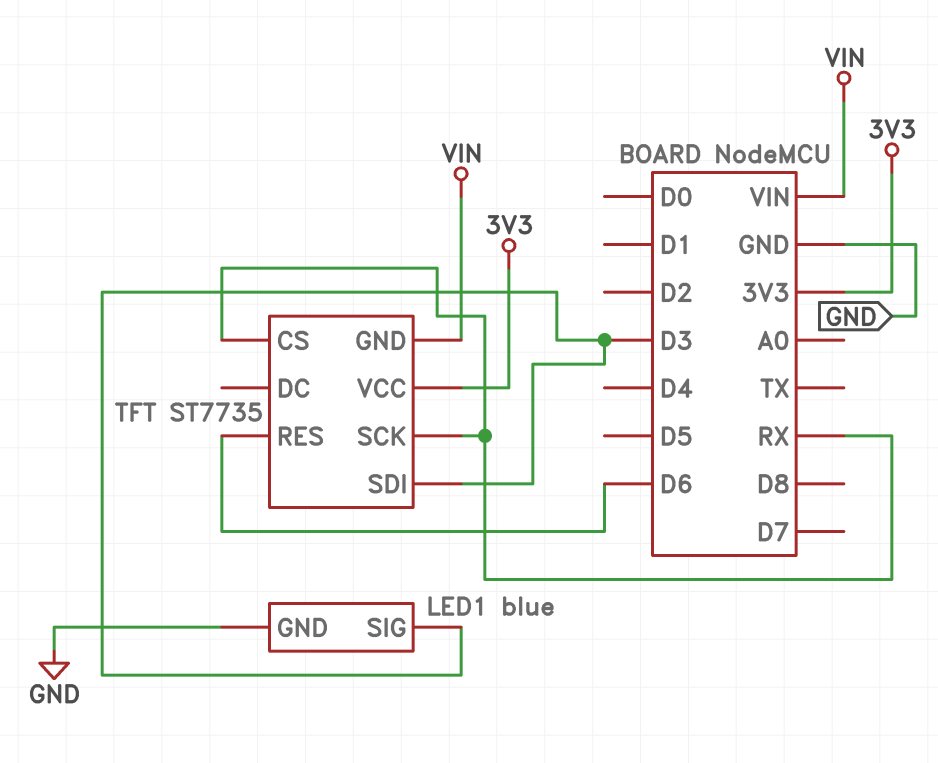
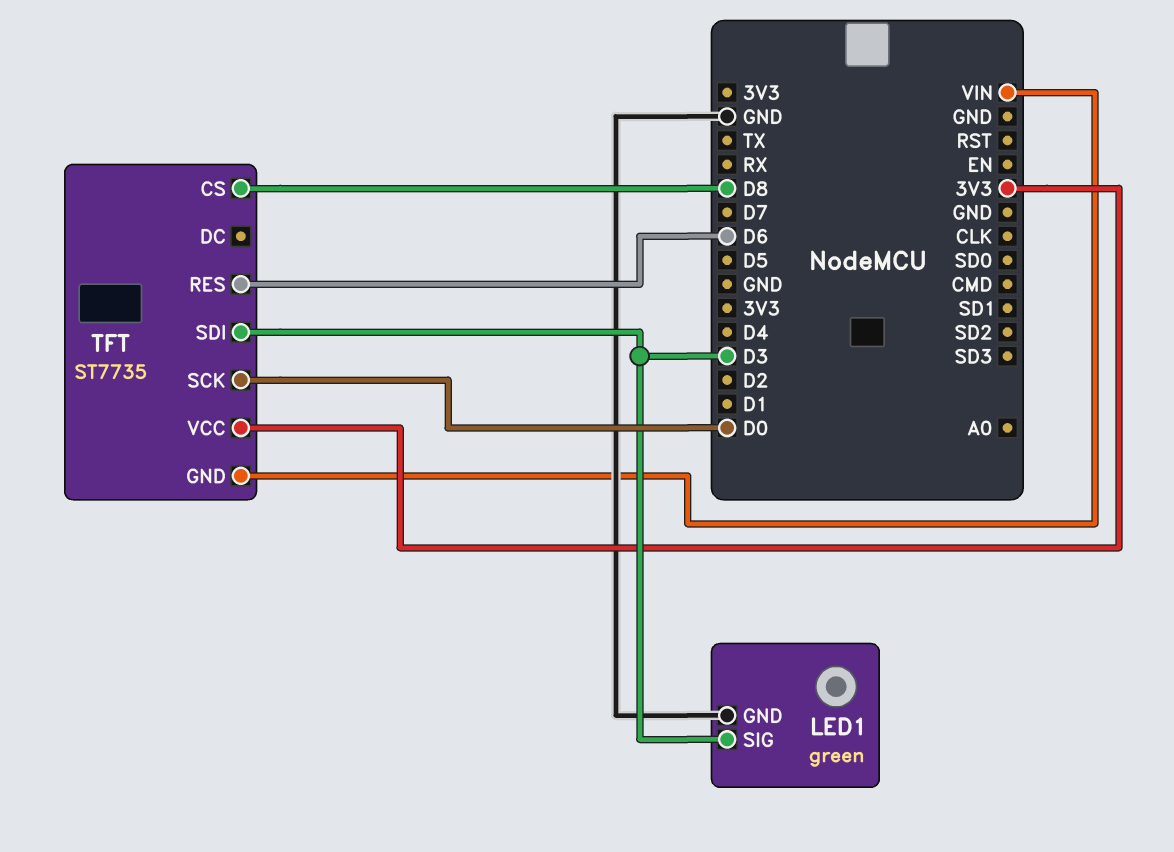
LED1: blue -> green
TFT pin CS: RX -> D8
TFT pin SCK: RX -> D0

